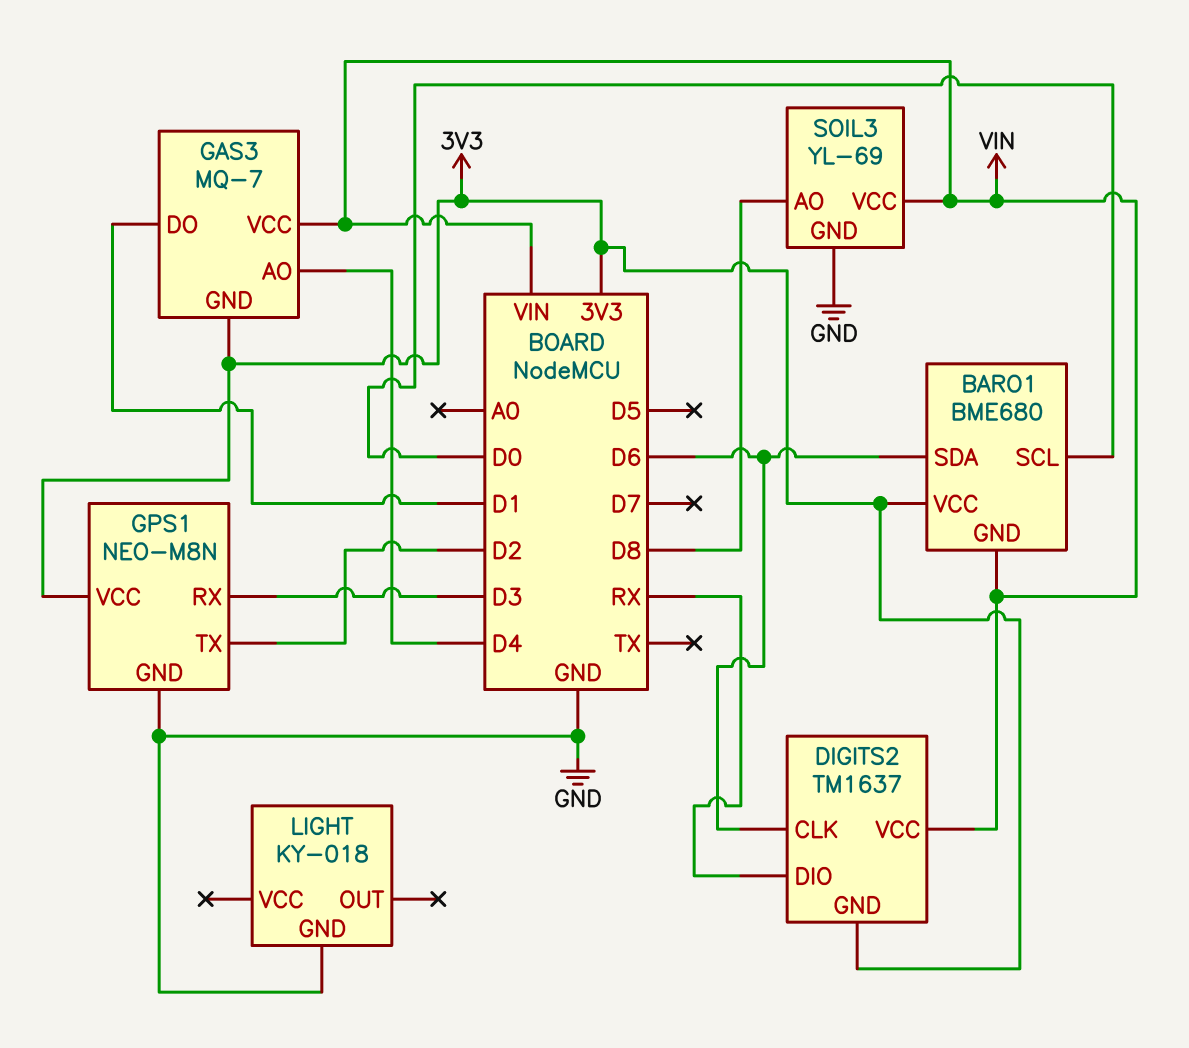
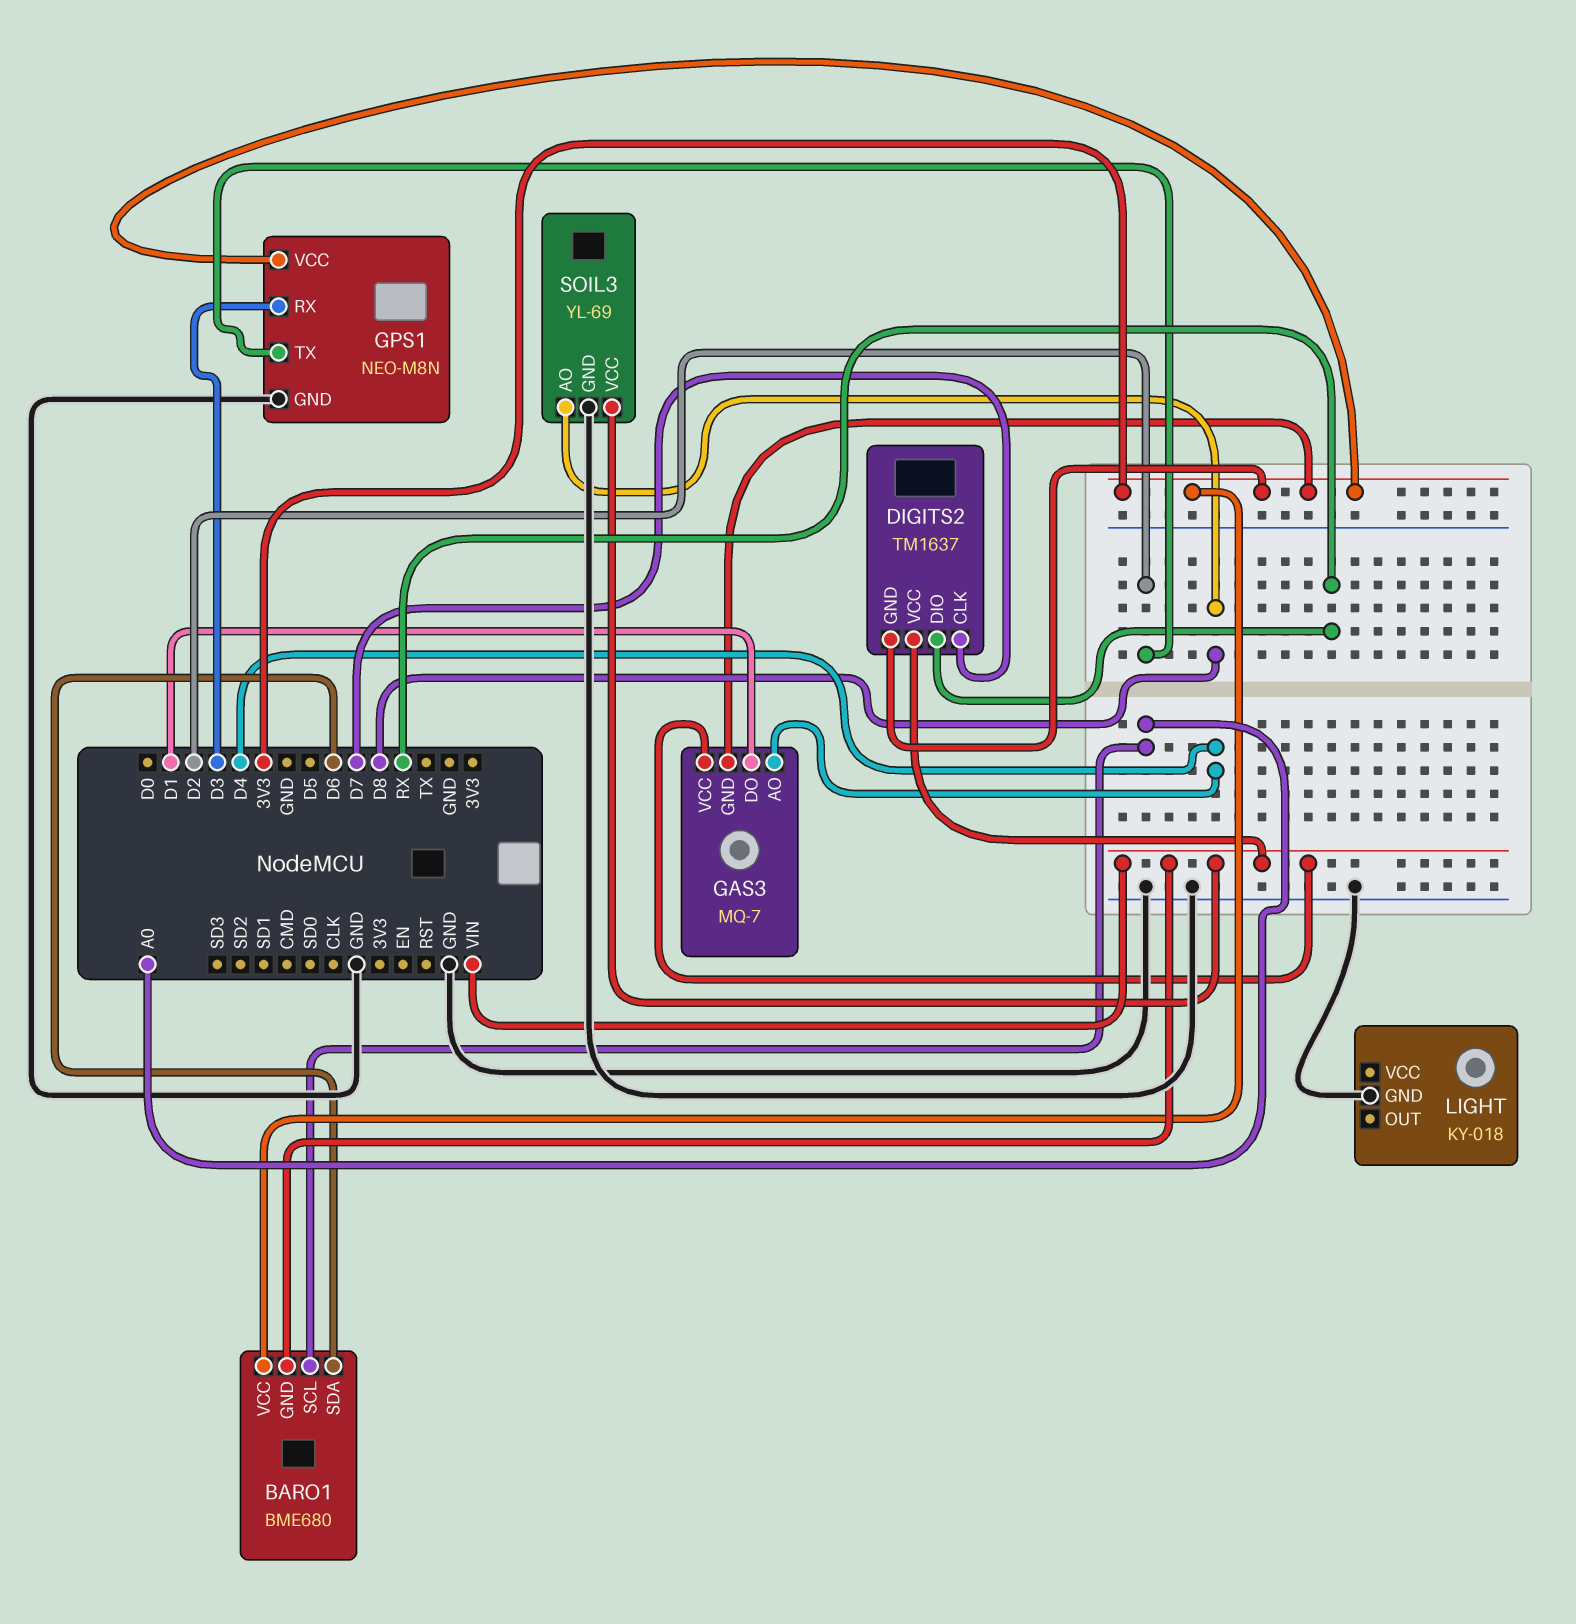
BARO1 pin SCL: D0 -> A0
DIGITS2 pin CLK: D6 -> D7

